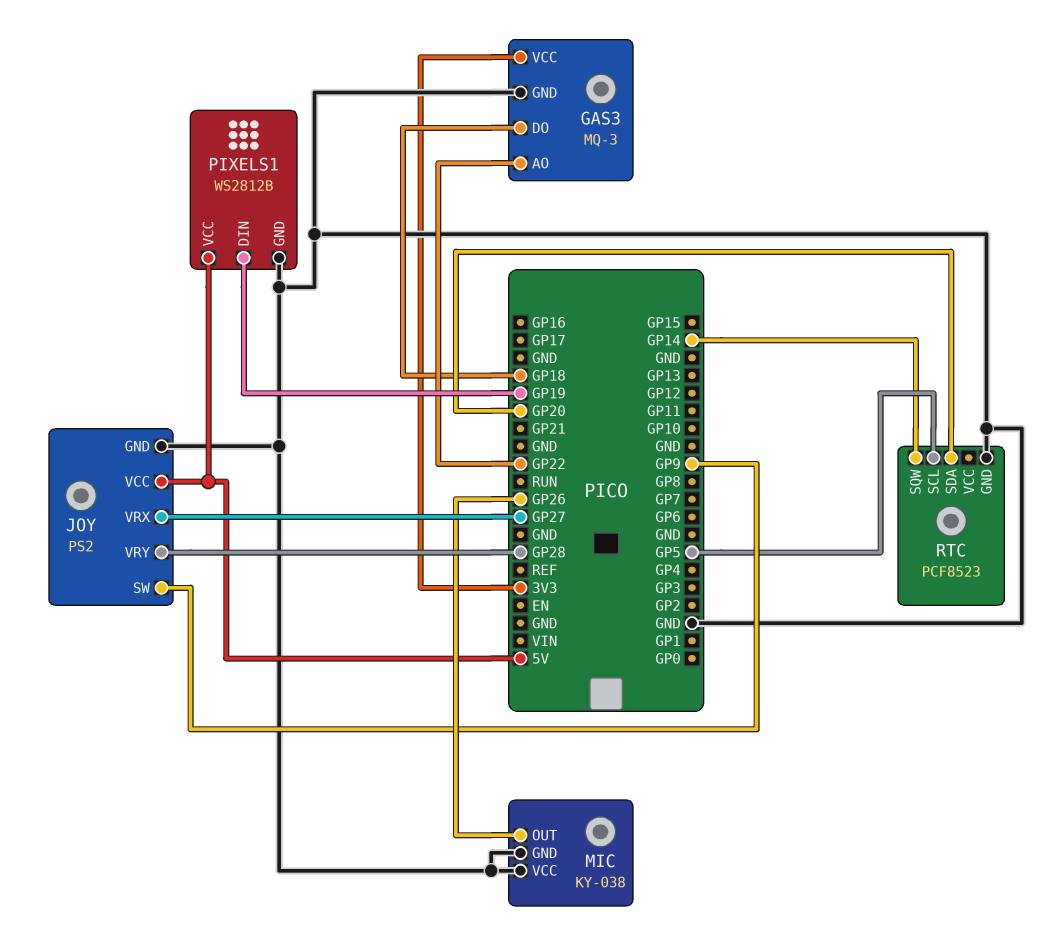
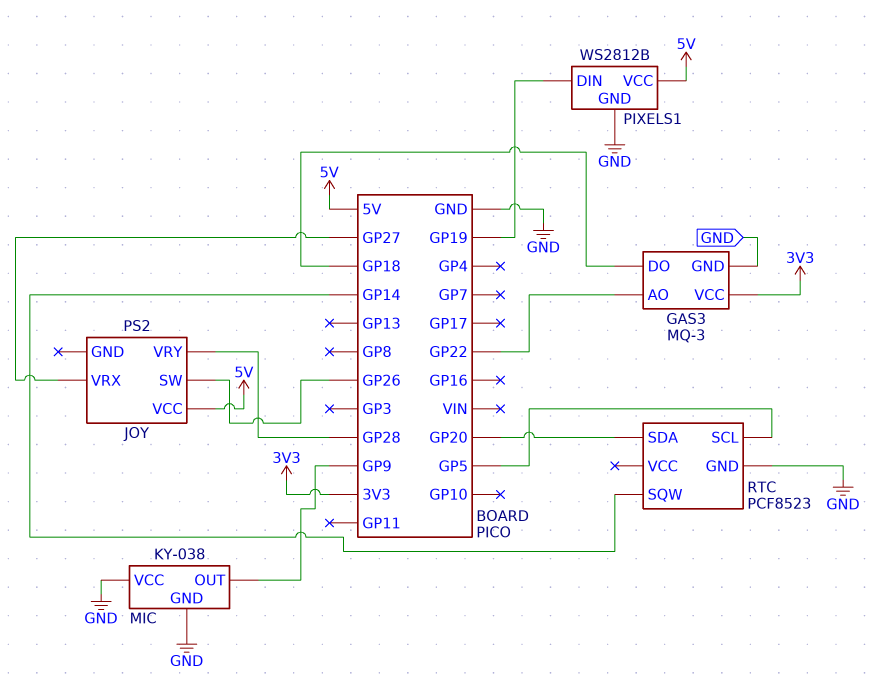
JOY pin GND: GND -> none
JOY pin SW: GP9 -> GP26
MIC pin OUT: GP26 -> GP9

